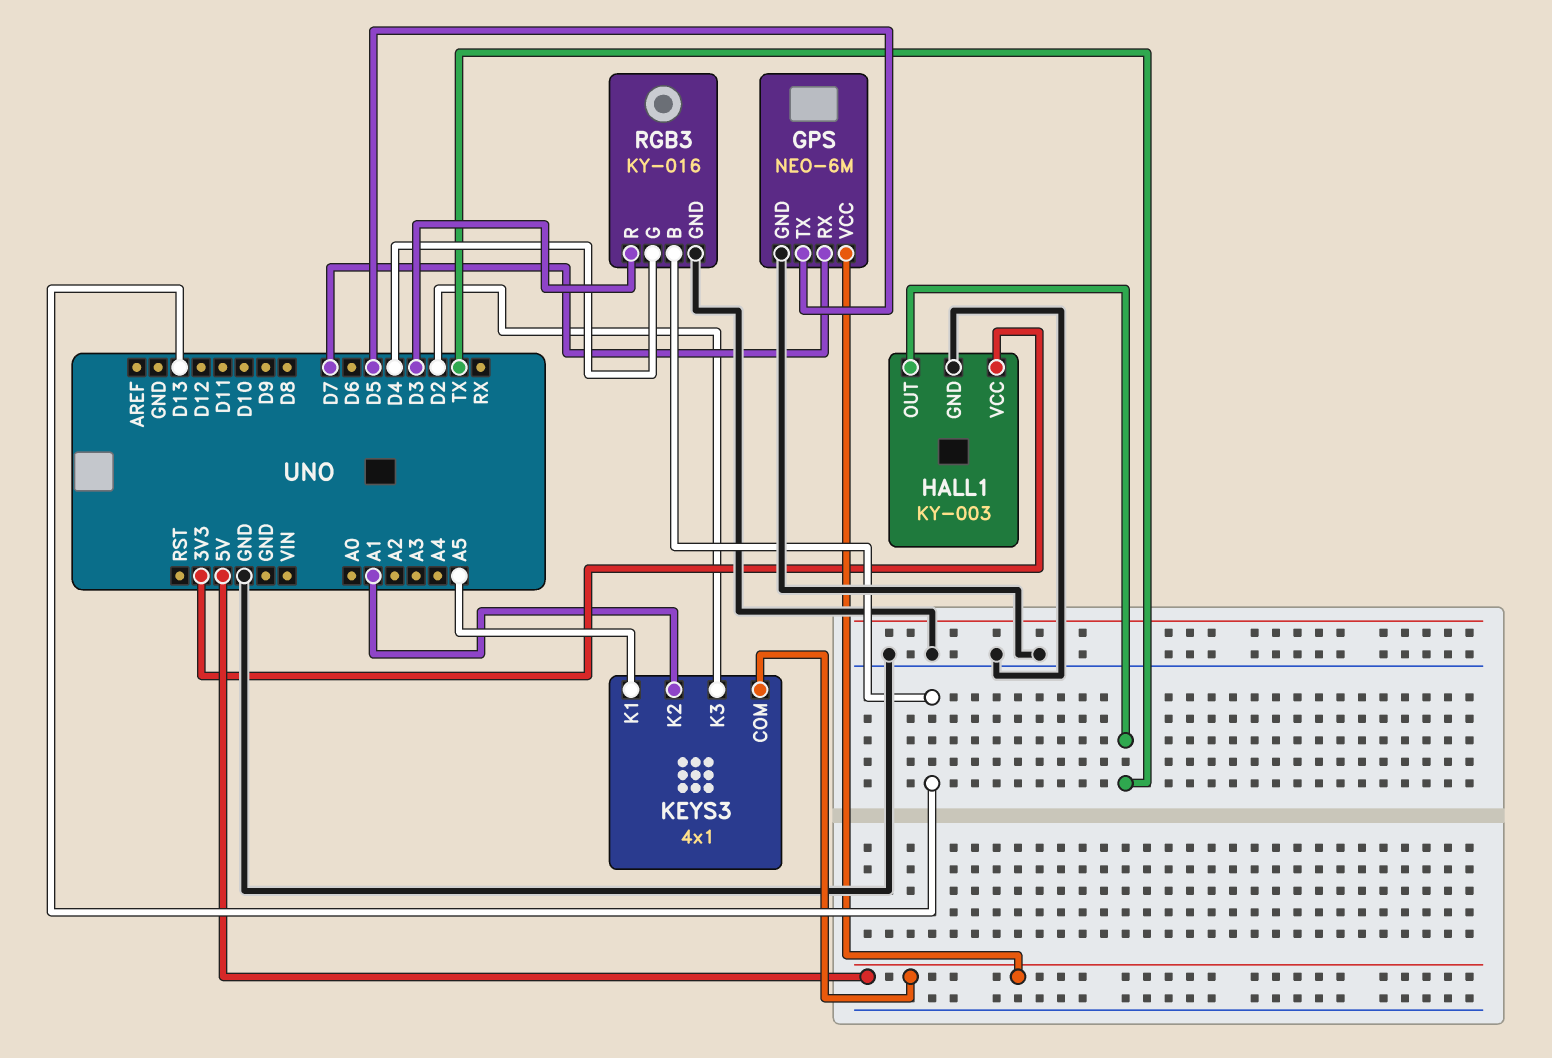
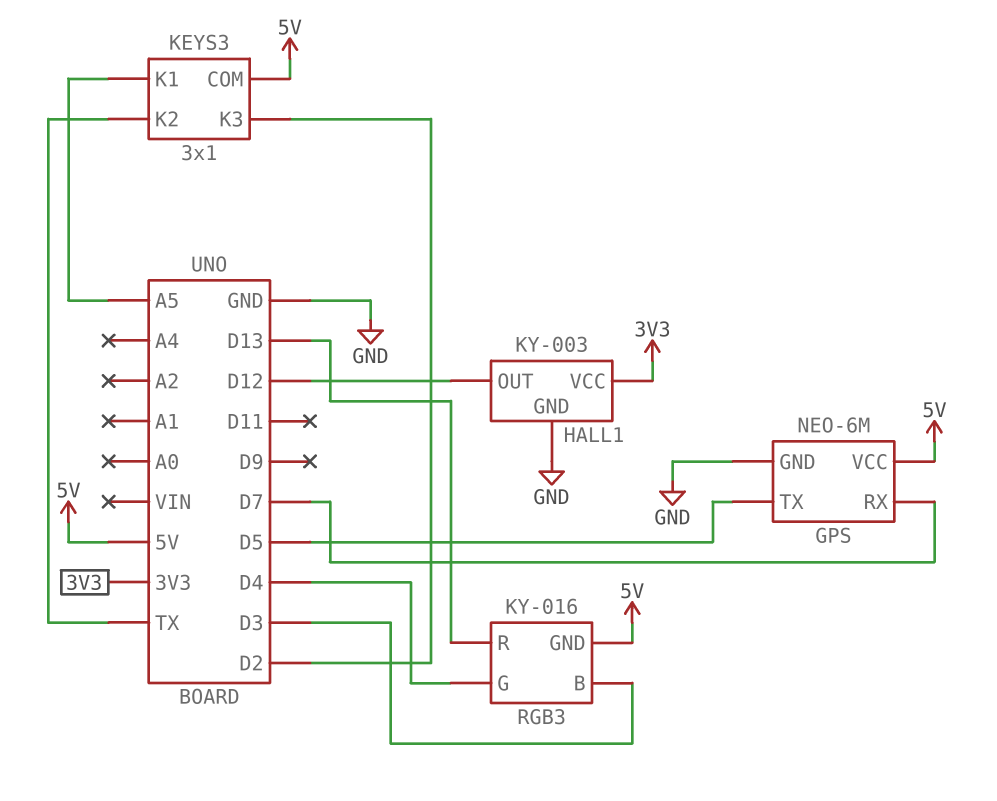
HALL1 pin OUT: TX -> D12
KEYS3: 4x1 -> 3x1
KEYS3 pin K2: A1 -> TX
RGB3 pin B: D13 -> D3
RGB3 pin GND: GND -> 5V
RGB3 pin R: D3 -> D13

